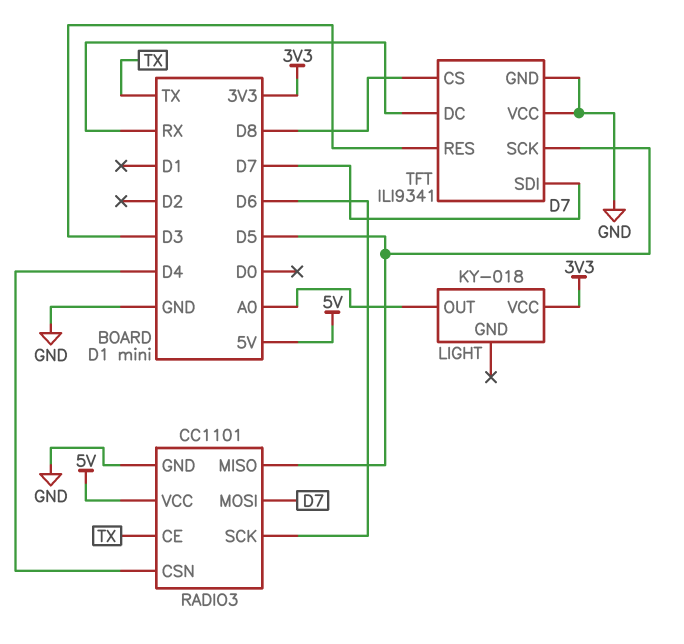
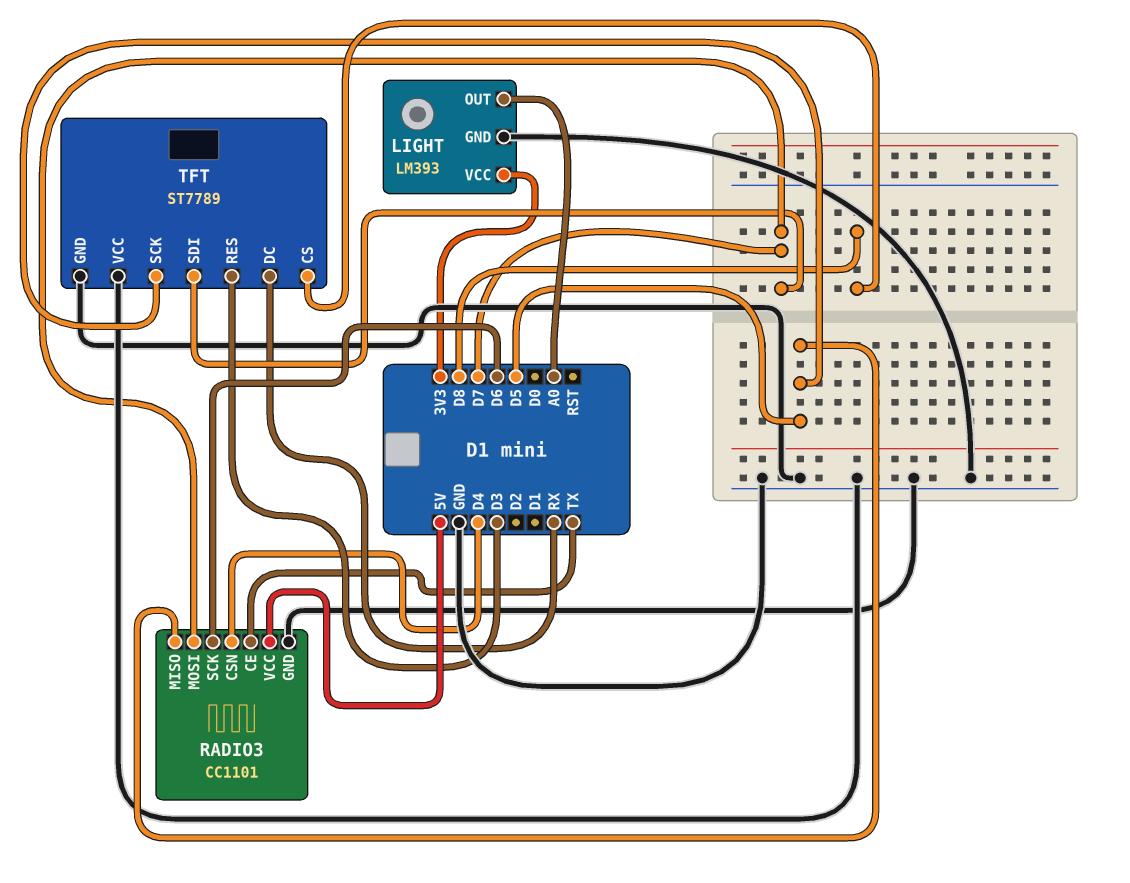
LIGHT: KY-018 -> LM393
LIGHT pin GND: none -> GND
TFT: ILI9341 -> ST7789

